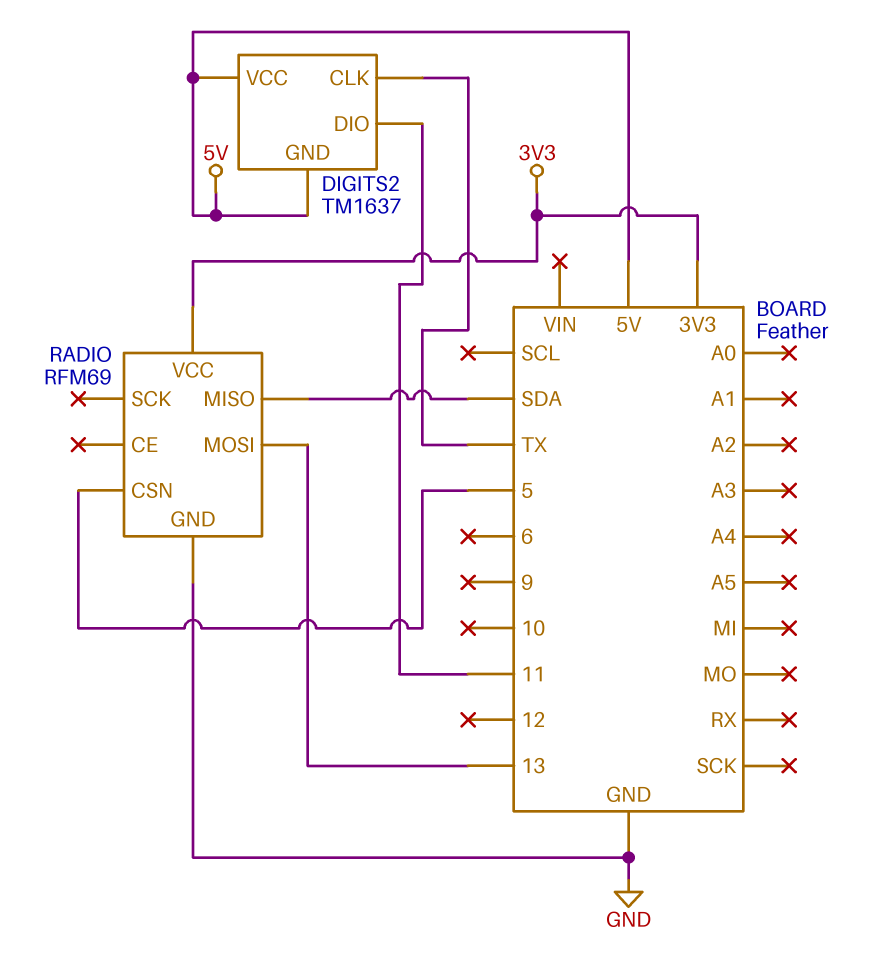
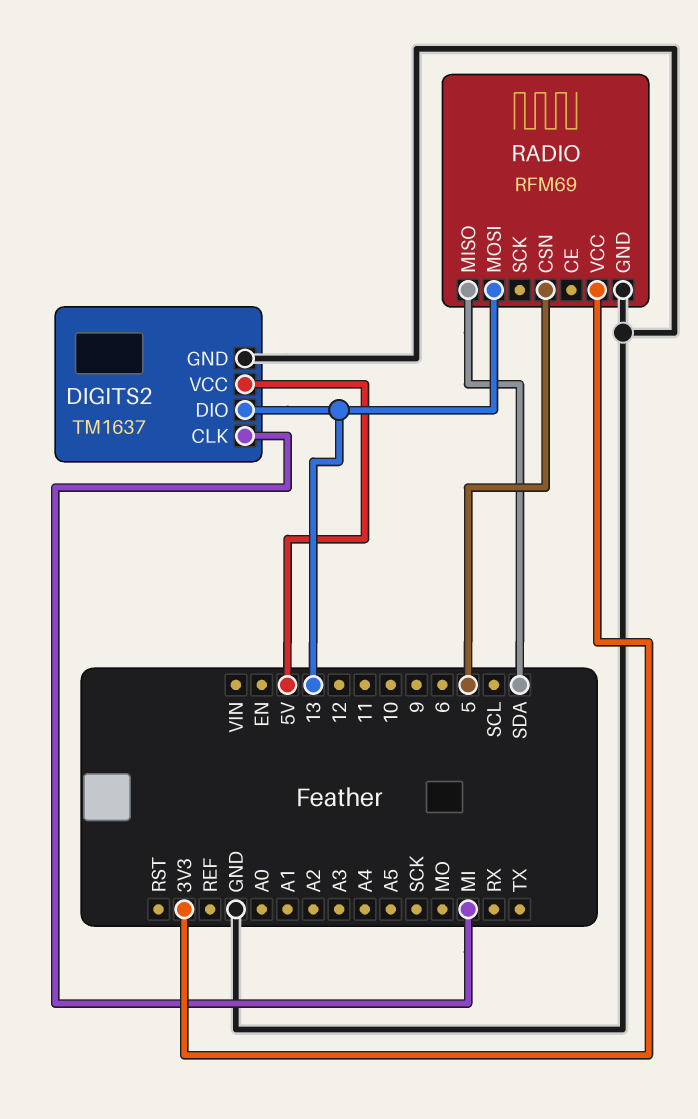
DIGITS2 pin CLK: TX -> MI
DIGITS2 pin DIO: 11 -> 13
DIGITS2 pin GND: 5V -> GND

